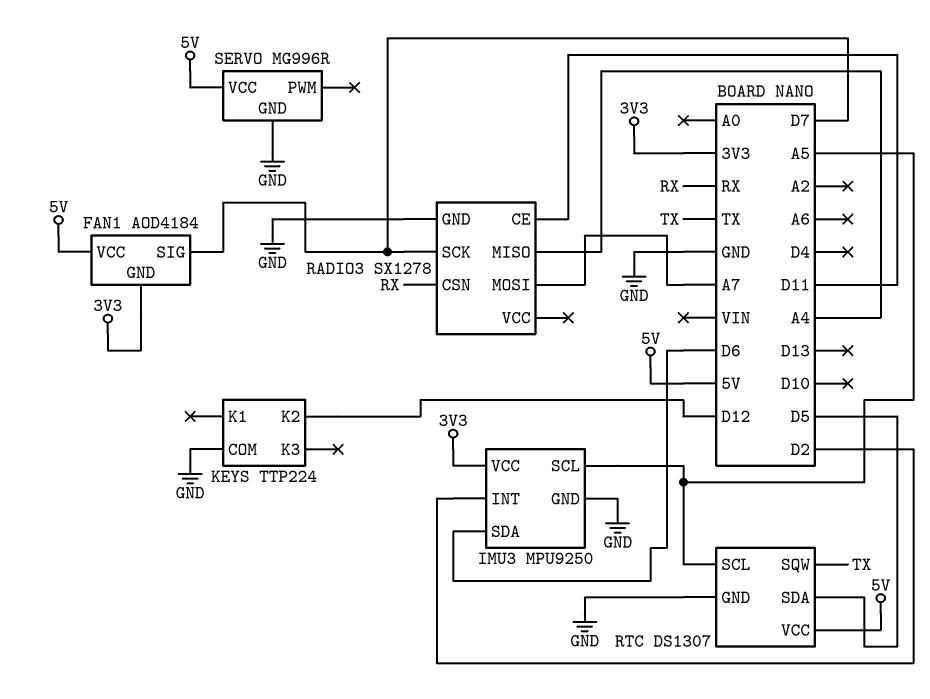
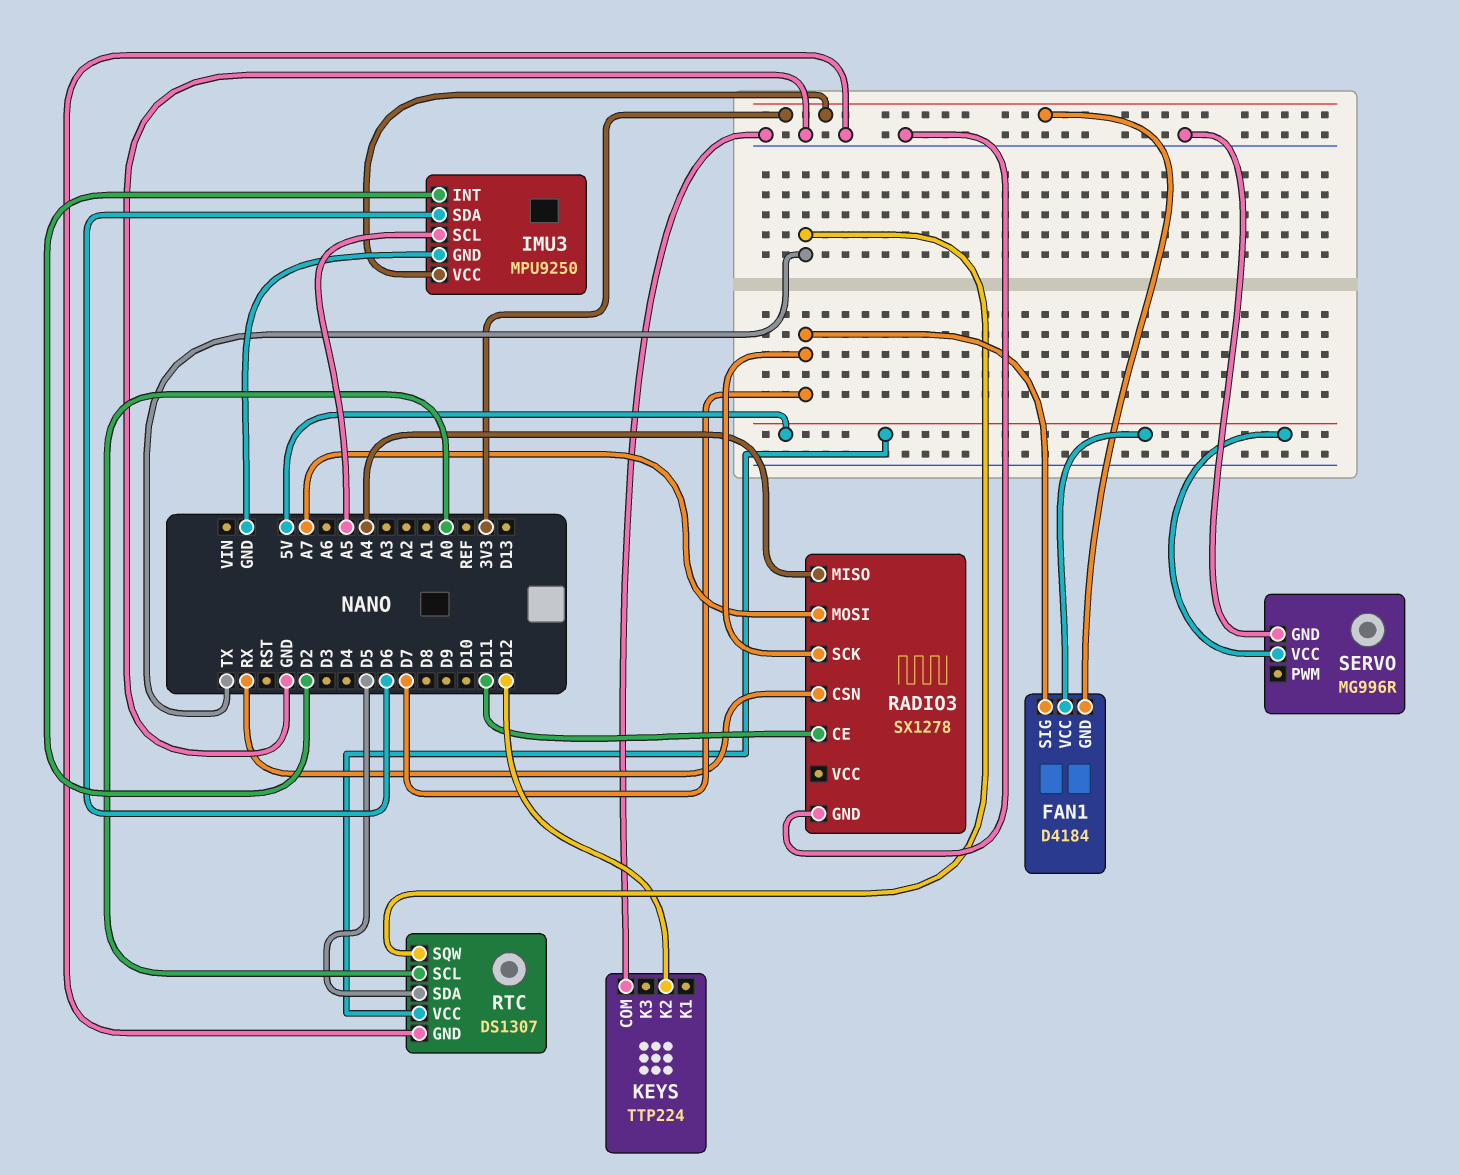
FAN1: AOD4184 -> D4184
RTC pin SCL: A5 -> A0

